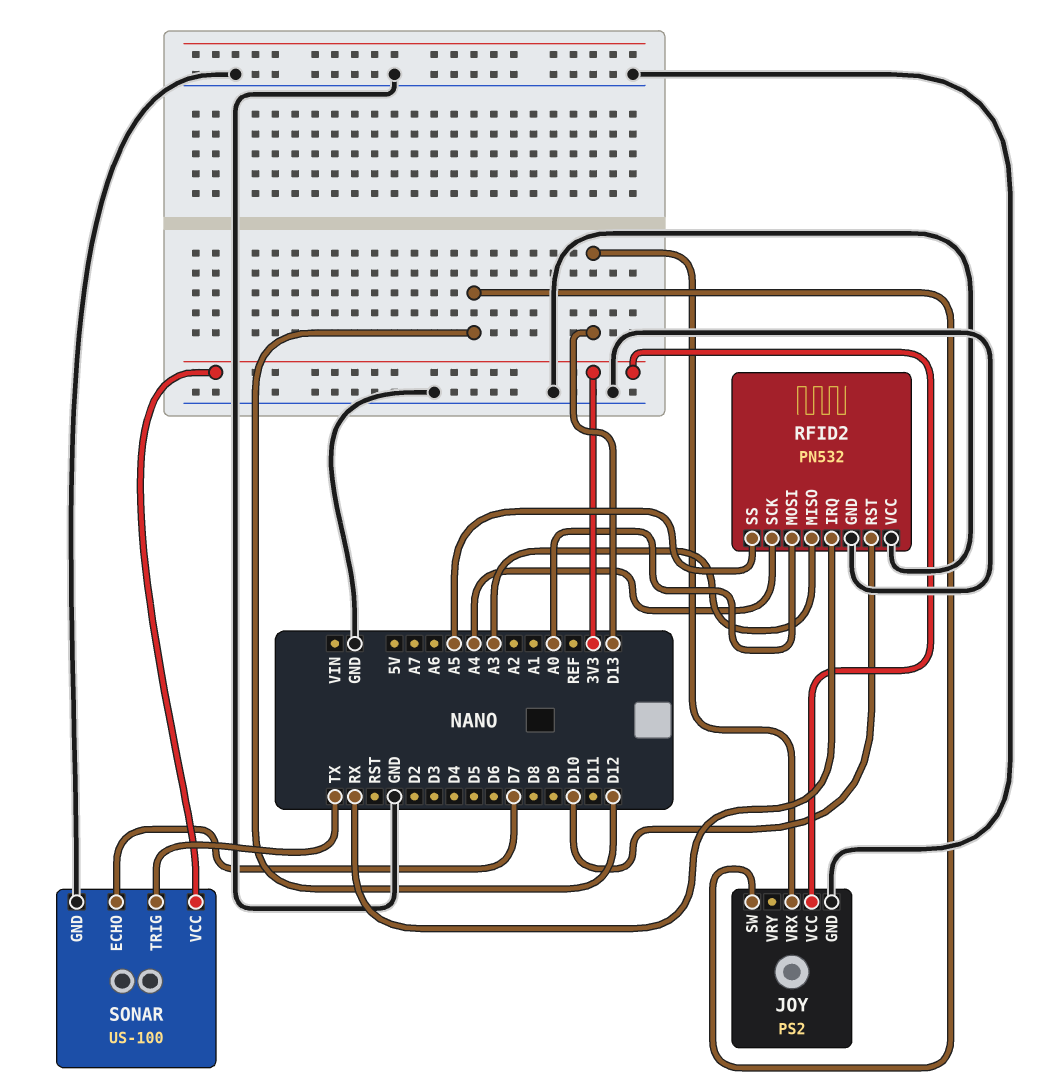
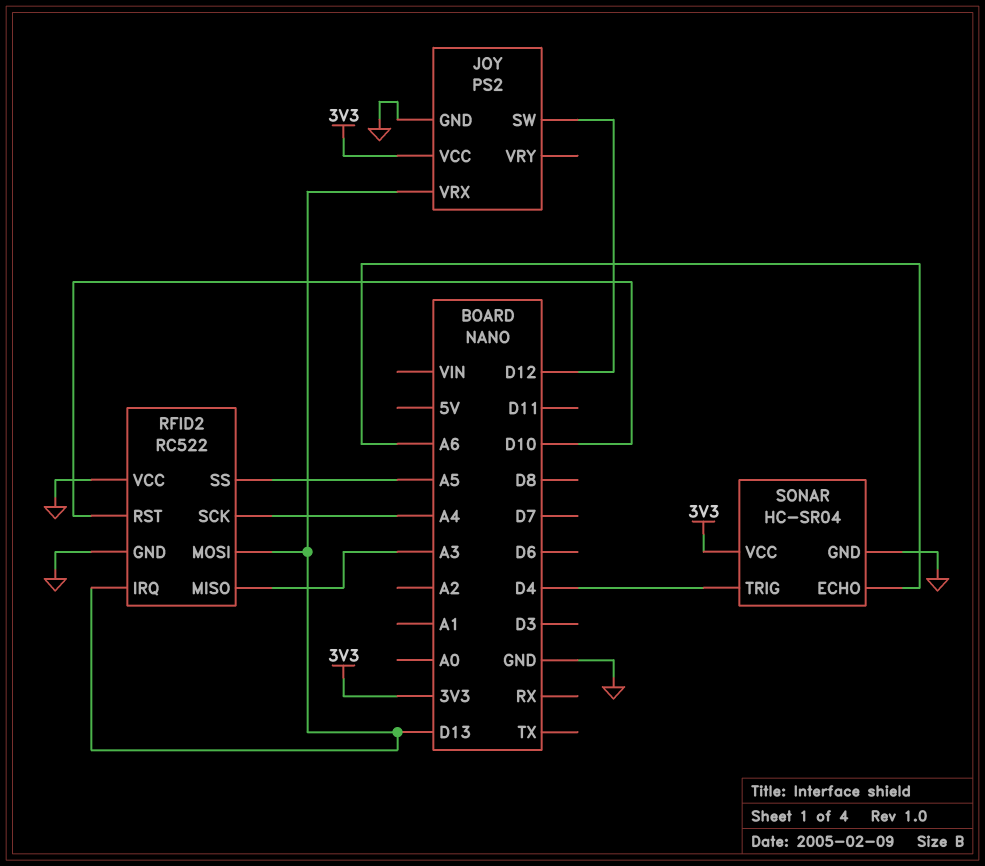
RFID2: PN532 -> RC522
RFID2 pin IRQ: RX -> D13
RFID2 pin MOSI: A0 -> D13
SONAR: US-100 -> HC-SR04
SONAR pin ECHO: D7 -> A6
SONAR pin TRIG: TX -> D4

